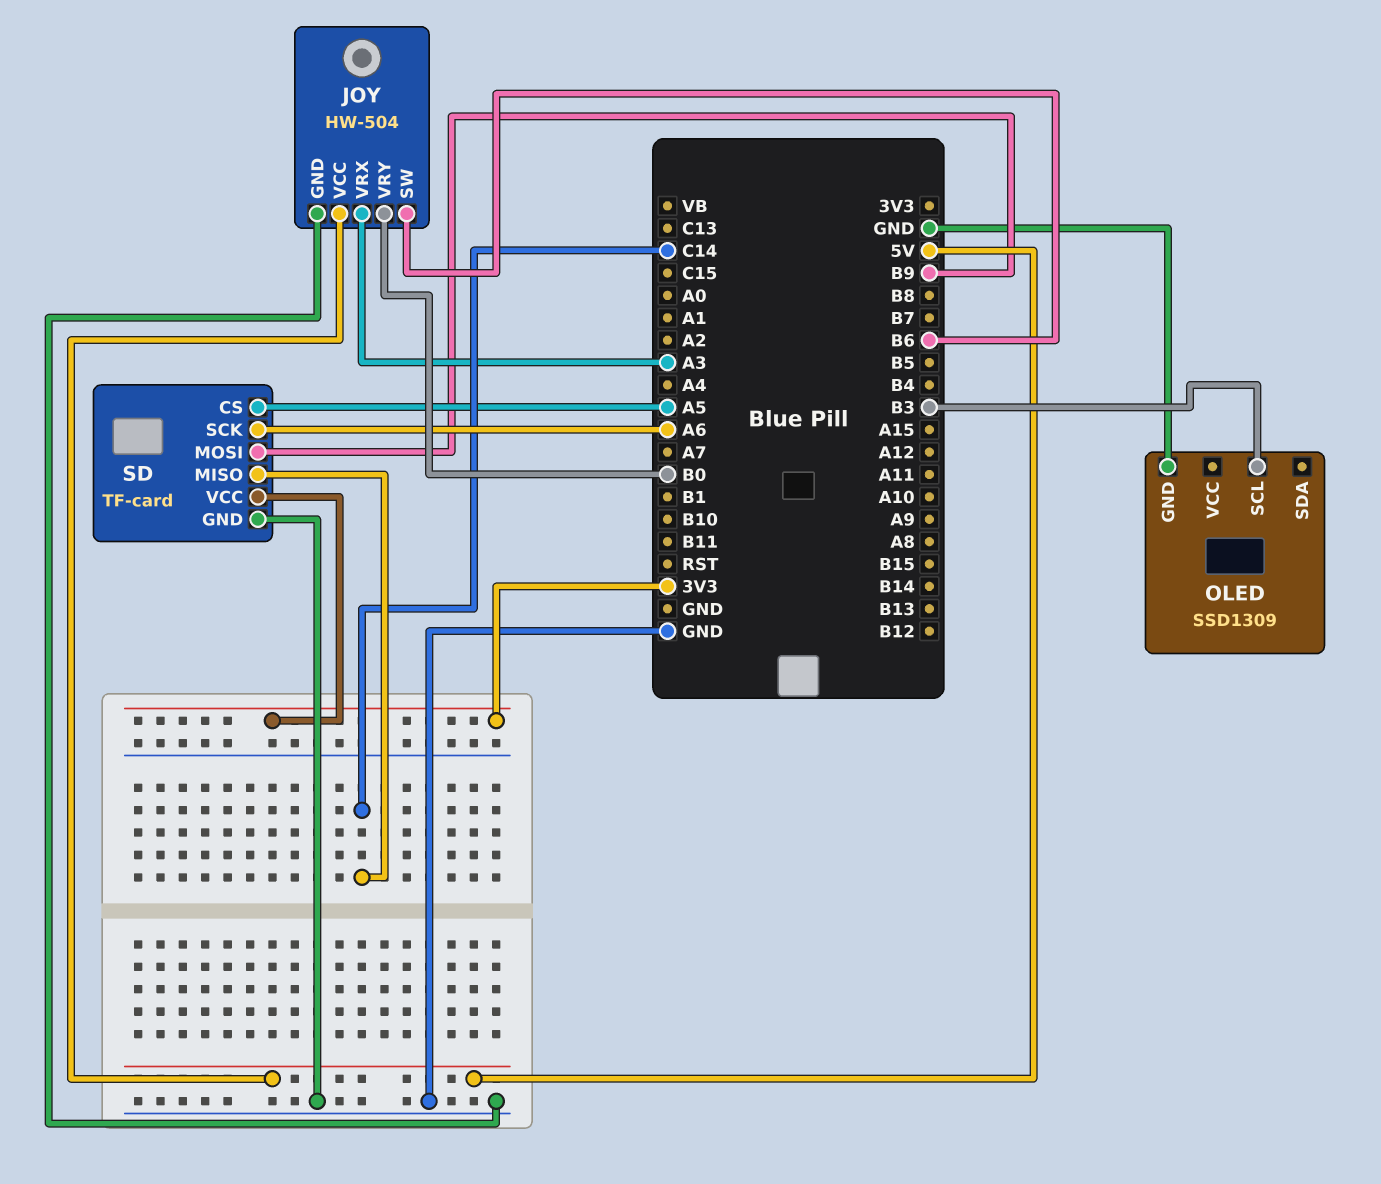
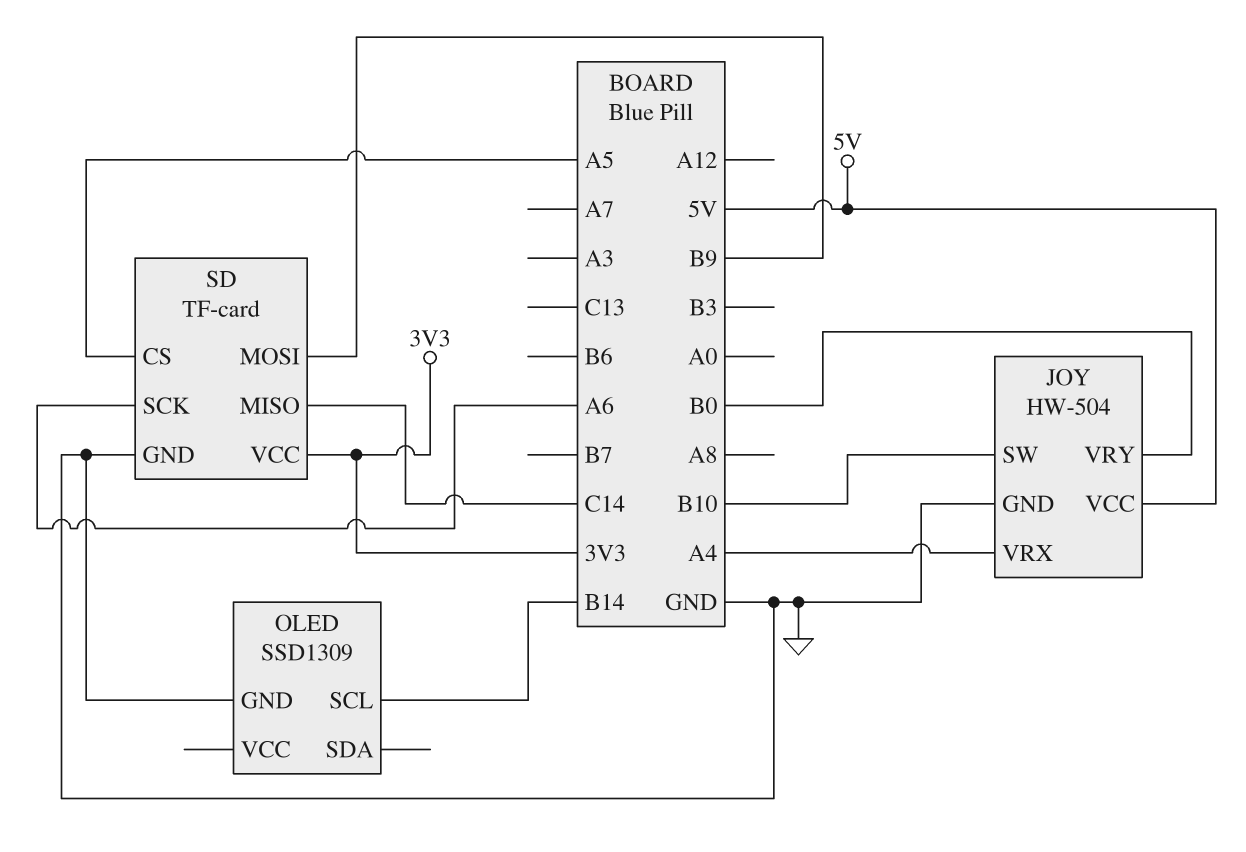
JOY pin SW: B6 -> B10
JOY pin VRX: A3 -> A4
OLED pin SCL: B3 -> B14

